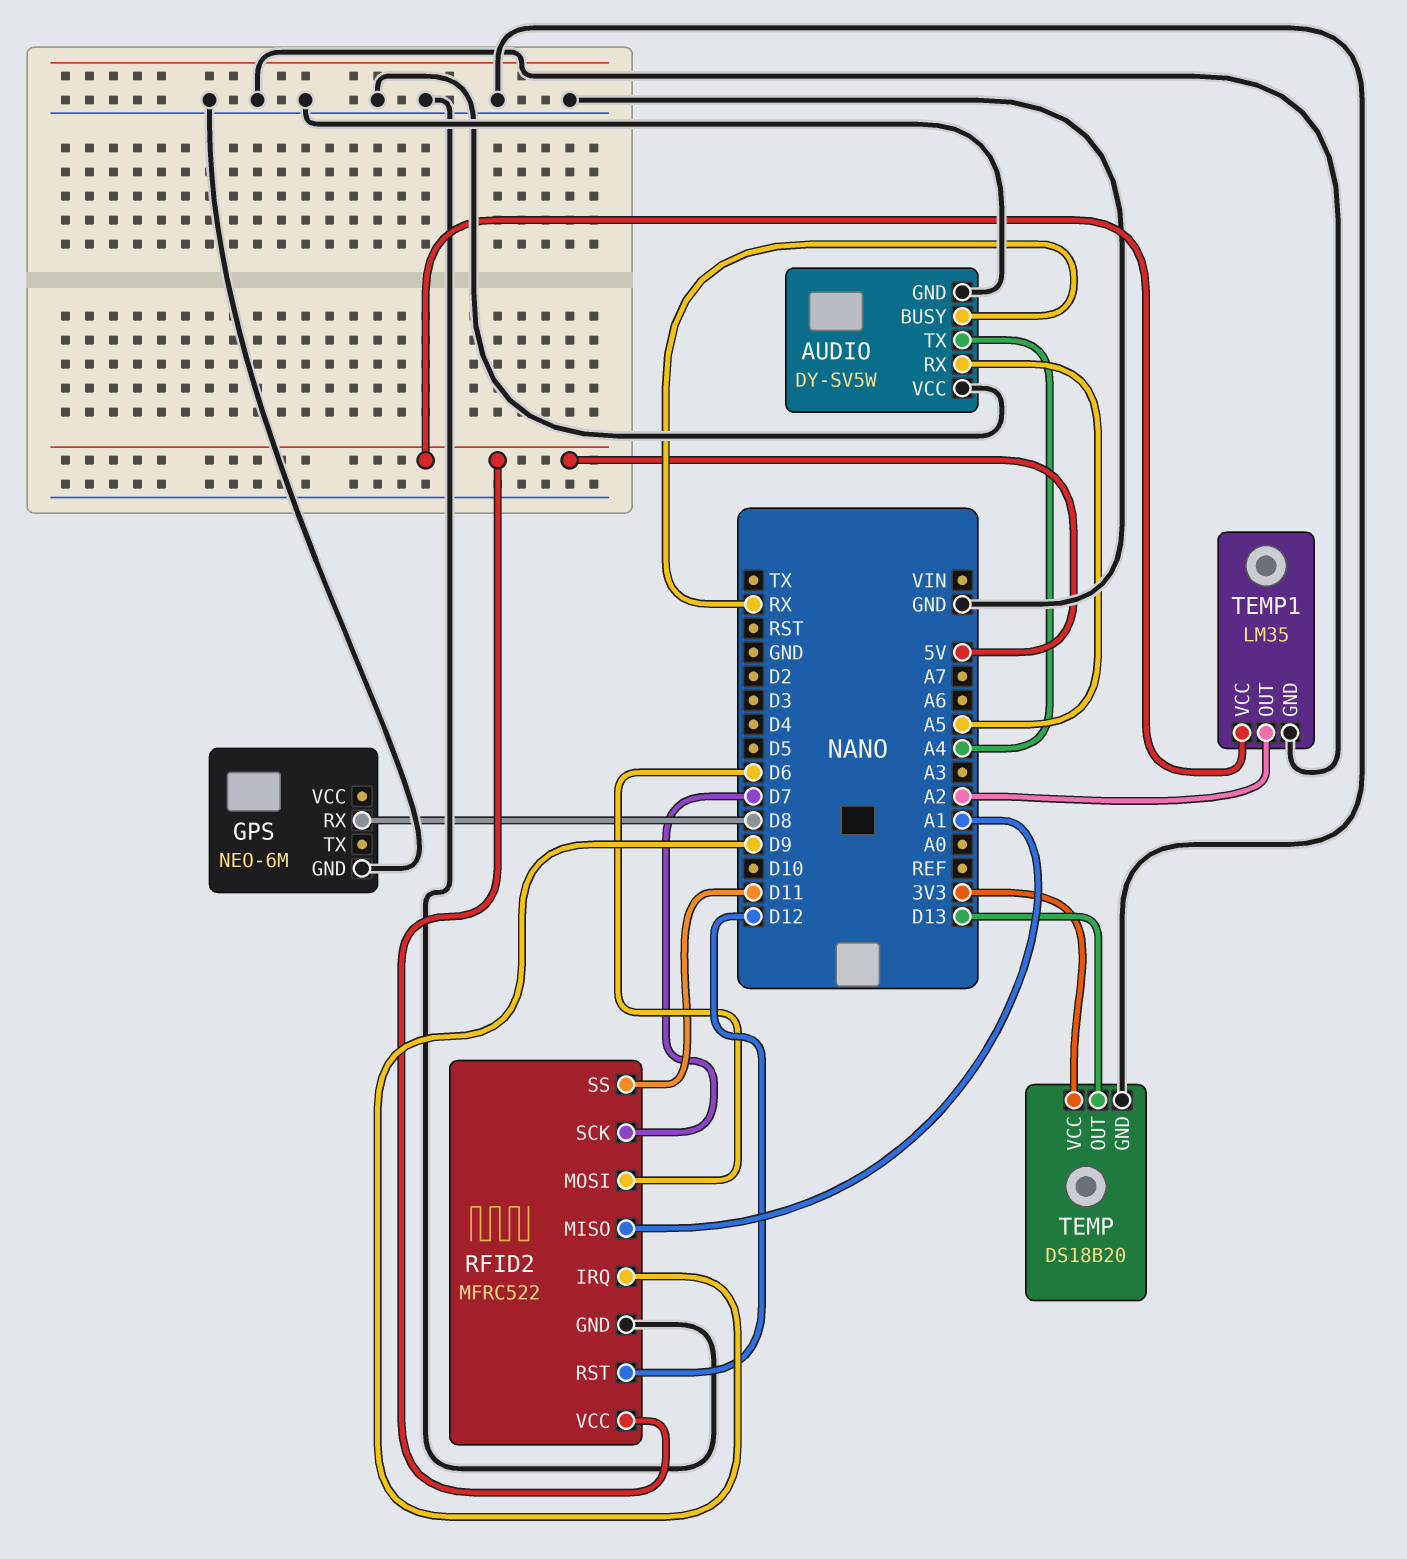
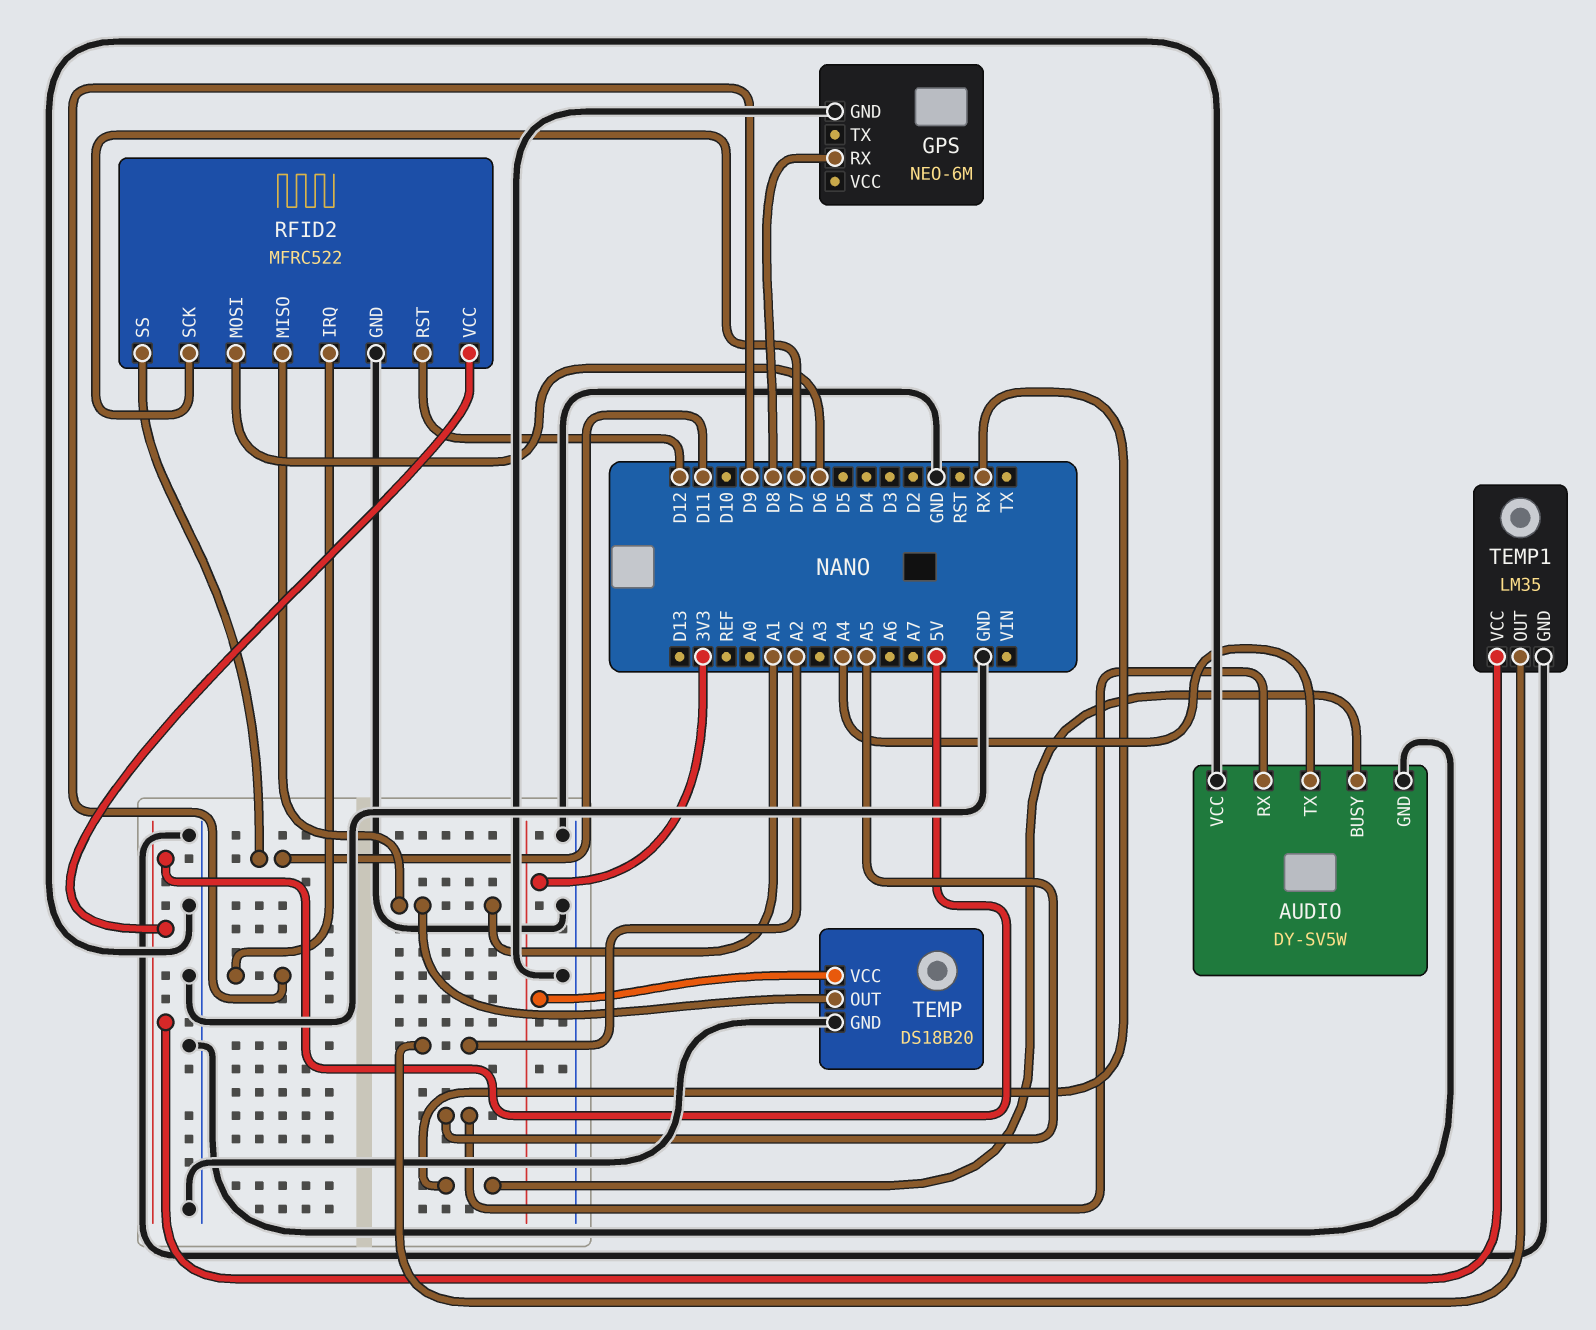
TEMP pin OUT: D13 -> A1

